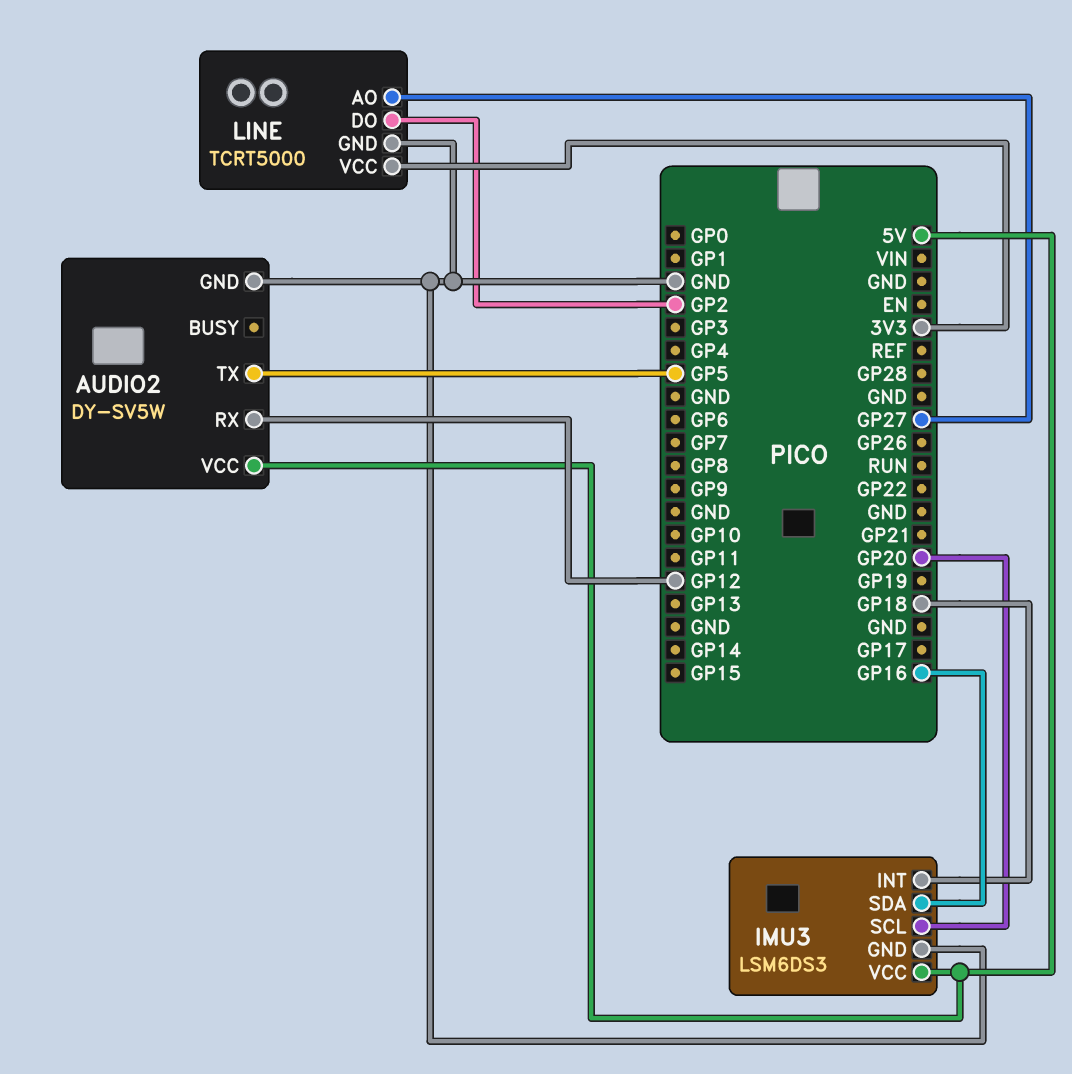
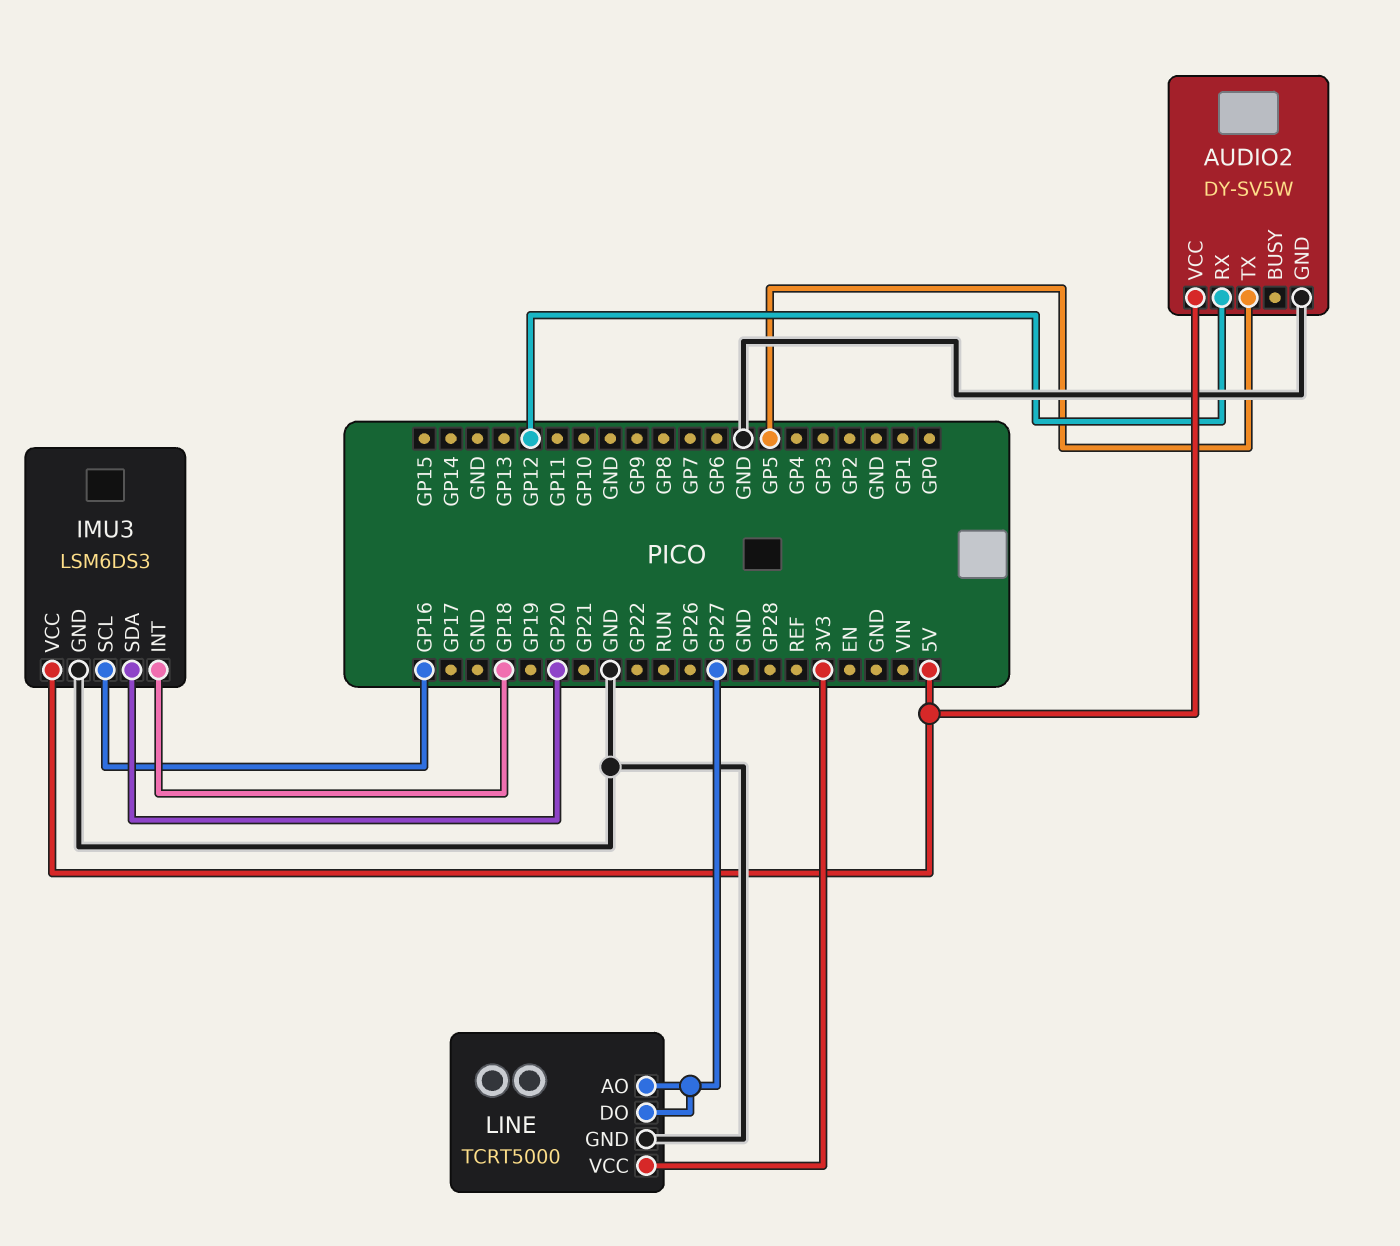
IMU3 pin SCL: GP20 -> GP16
IMU3 pin SDA: GP16 -> GP20
LINE pin DO: GP2 -> GP27

